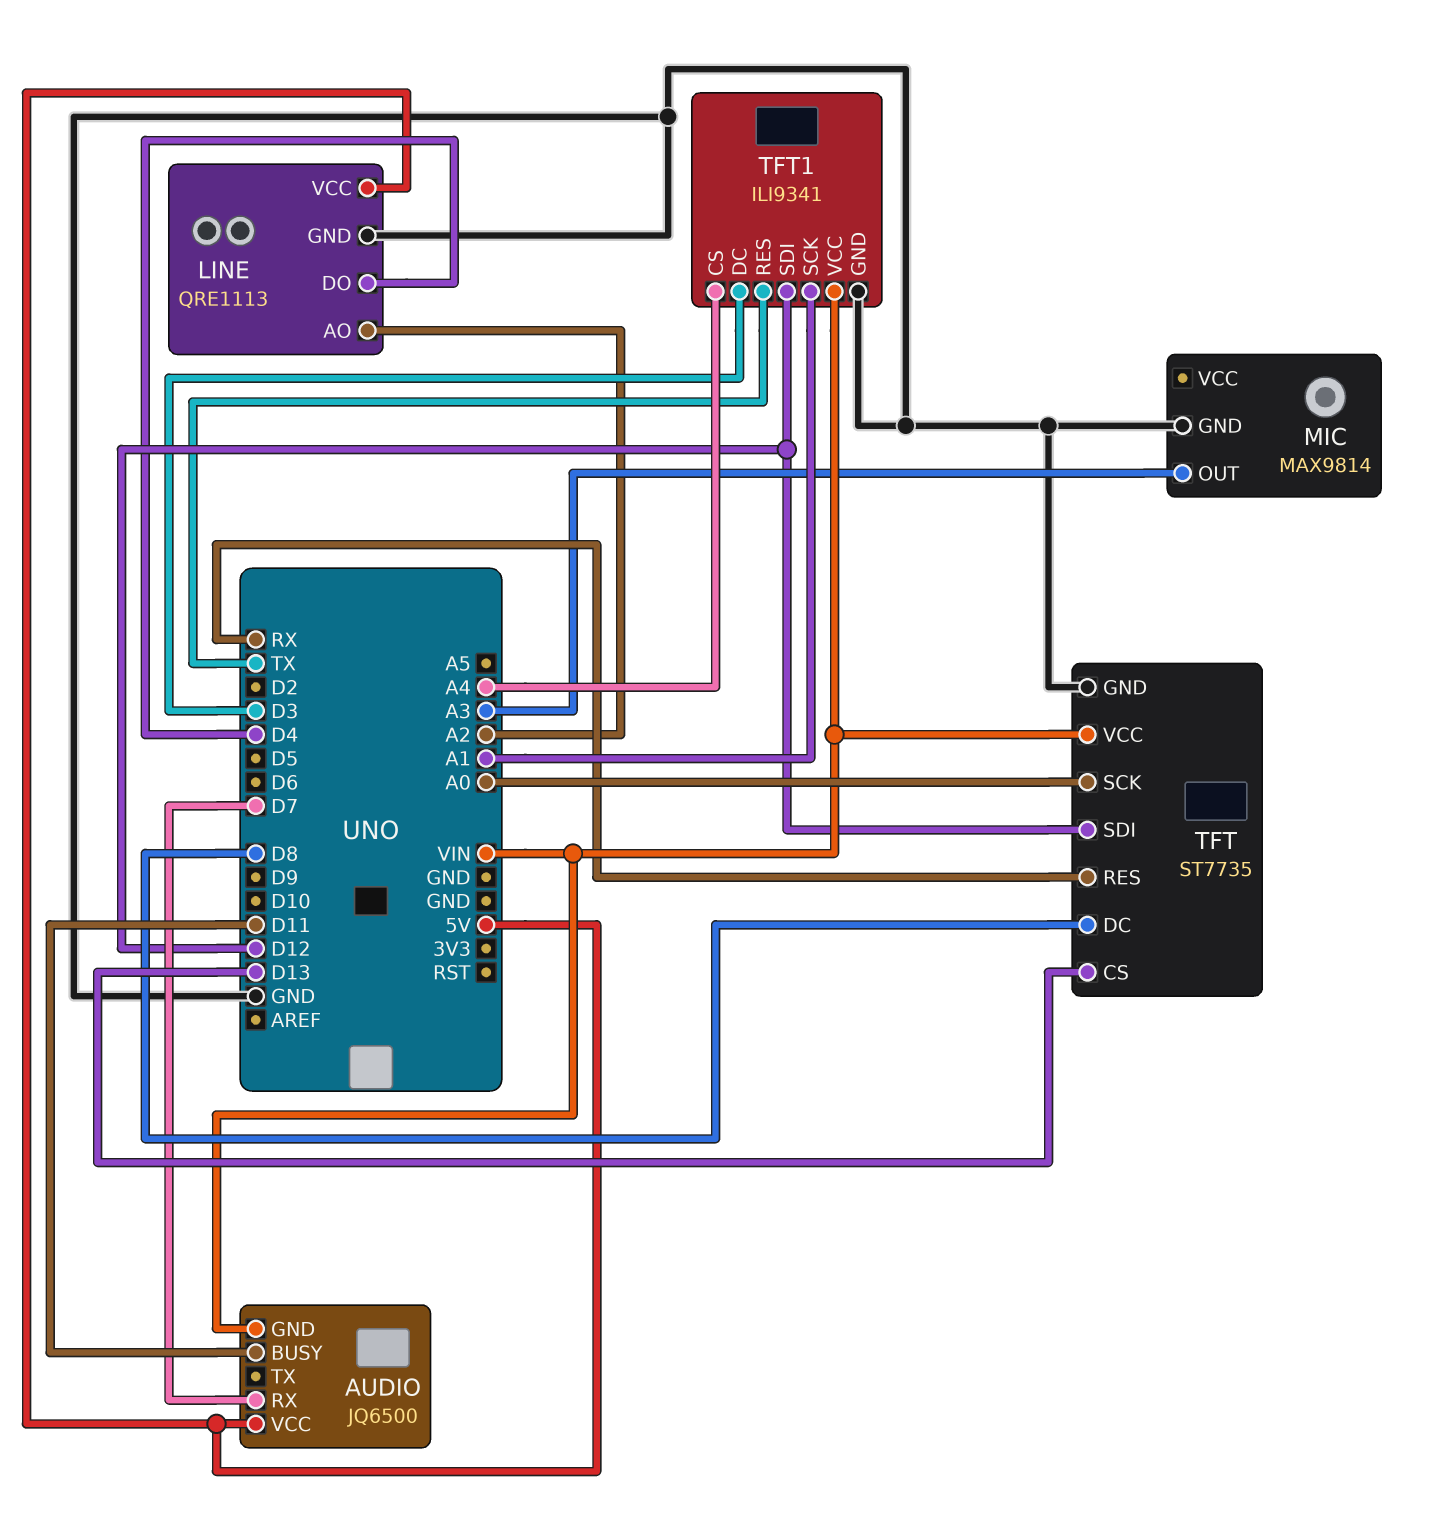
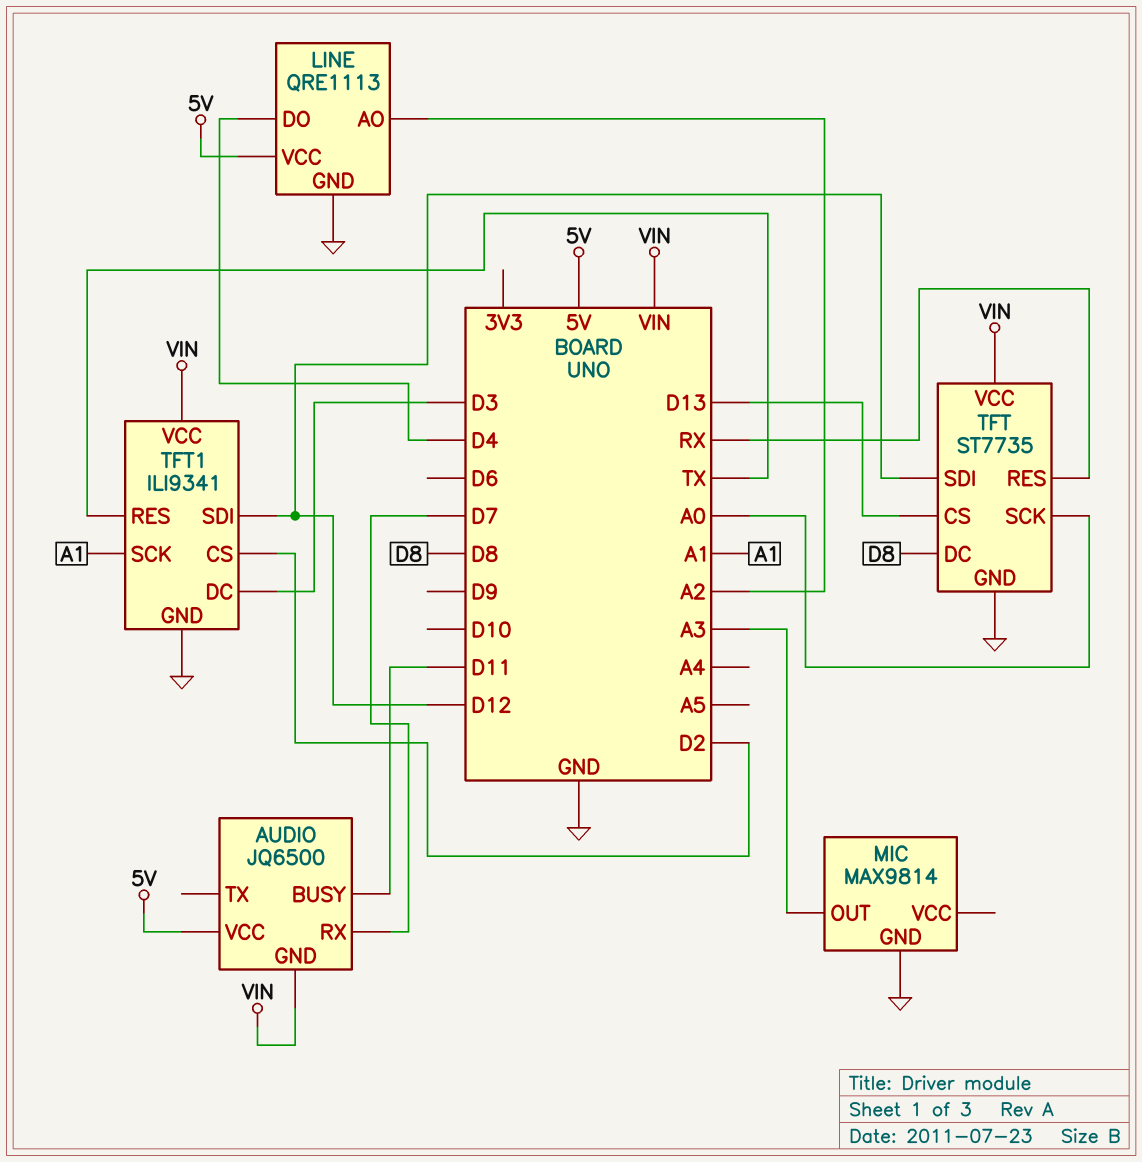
TFT1 pin CS: A4 -> D2

